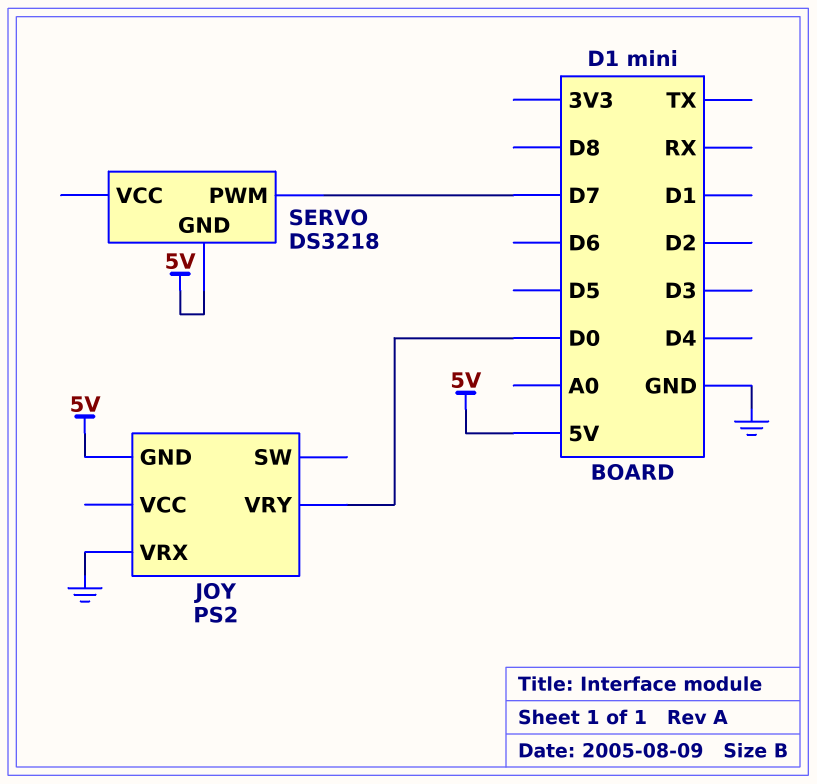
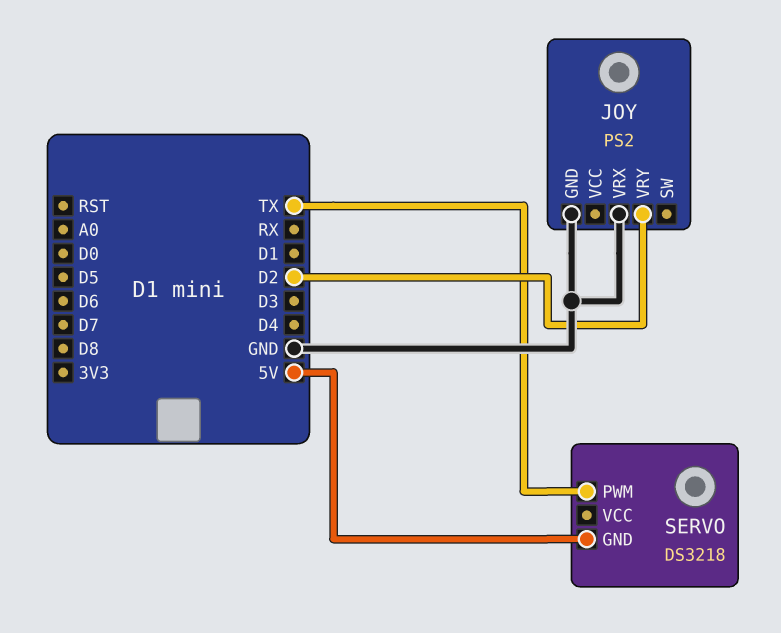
JOY pin GND: 5V -> GND
JOY pin VRY: D0 -> D2
SERVO pin PWM: D7 -> TX

